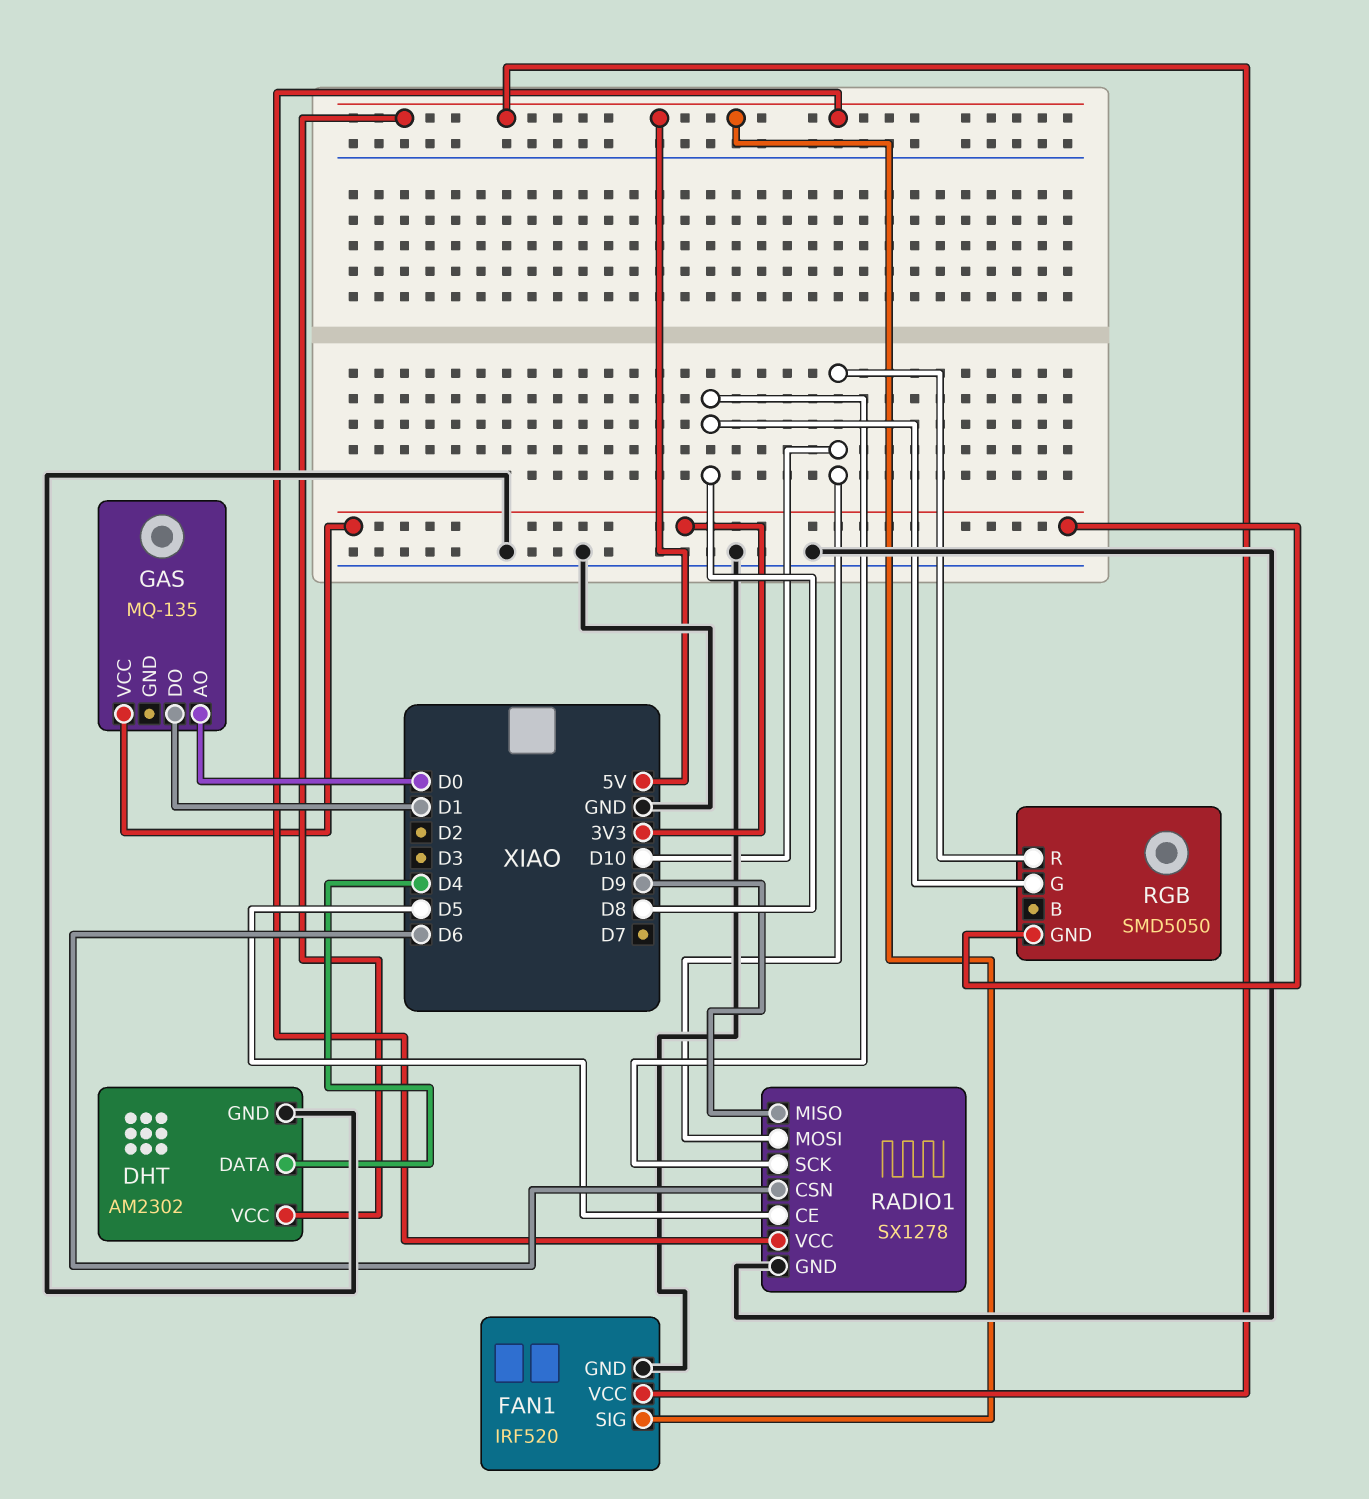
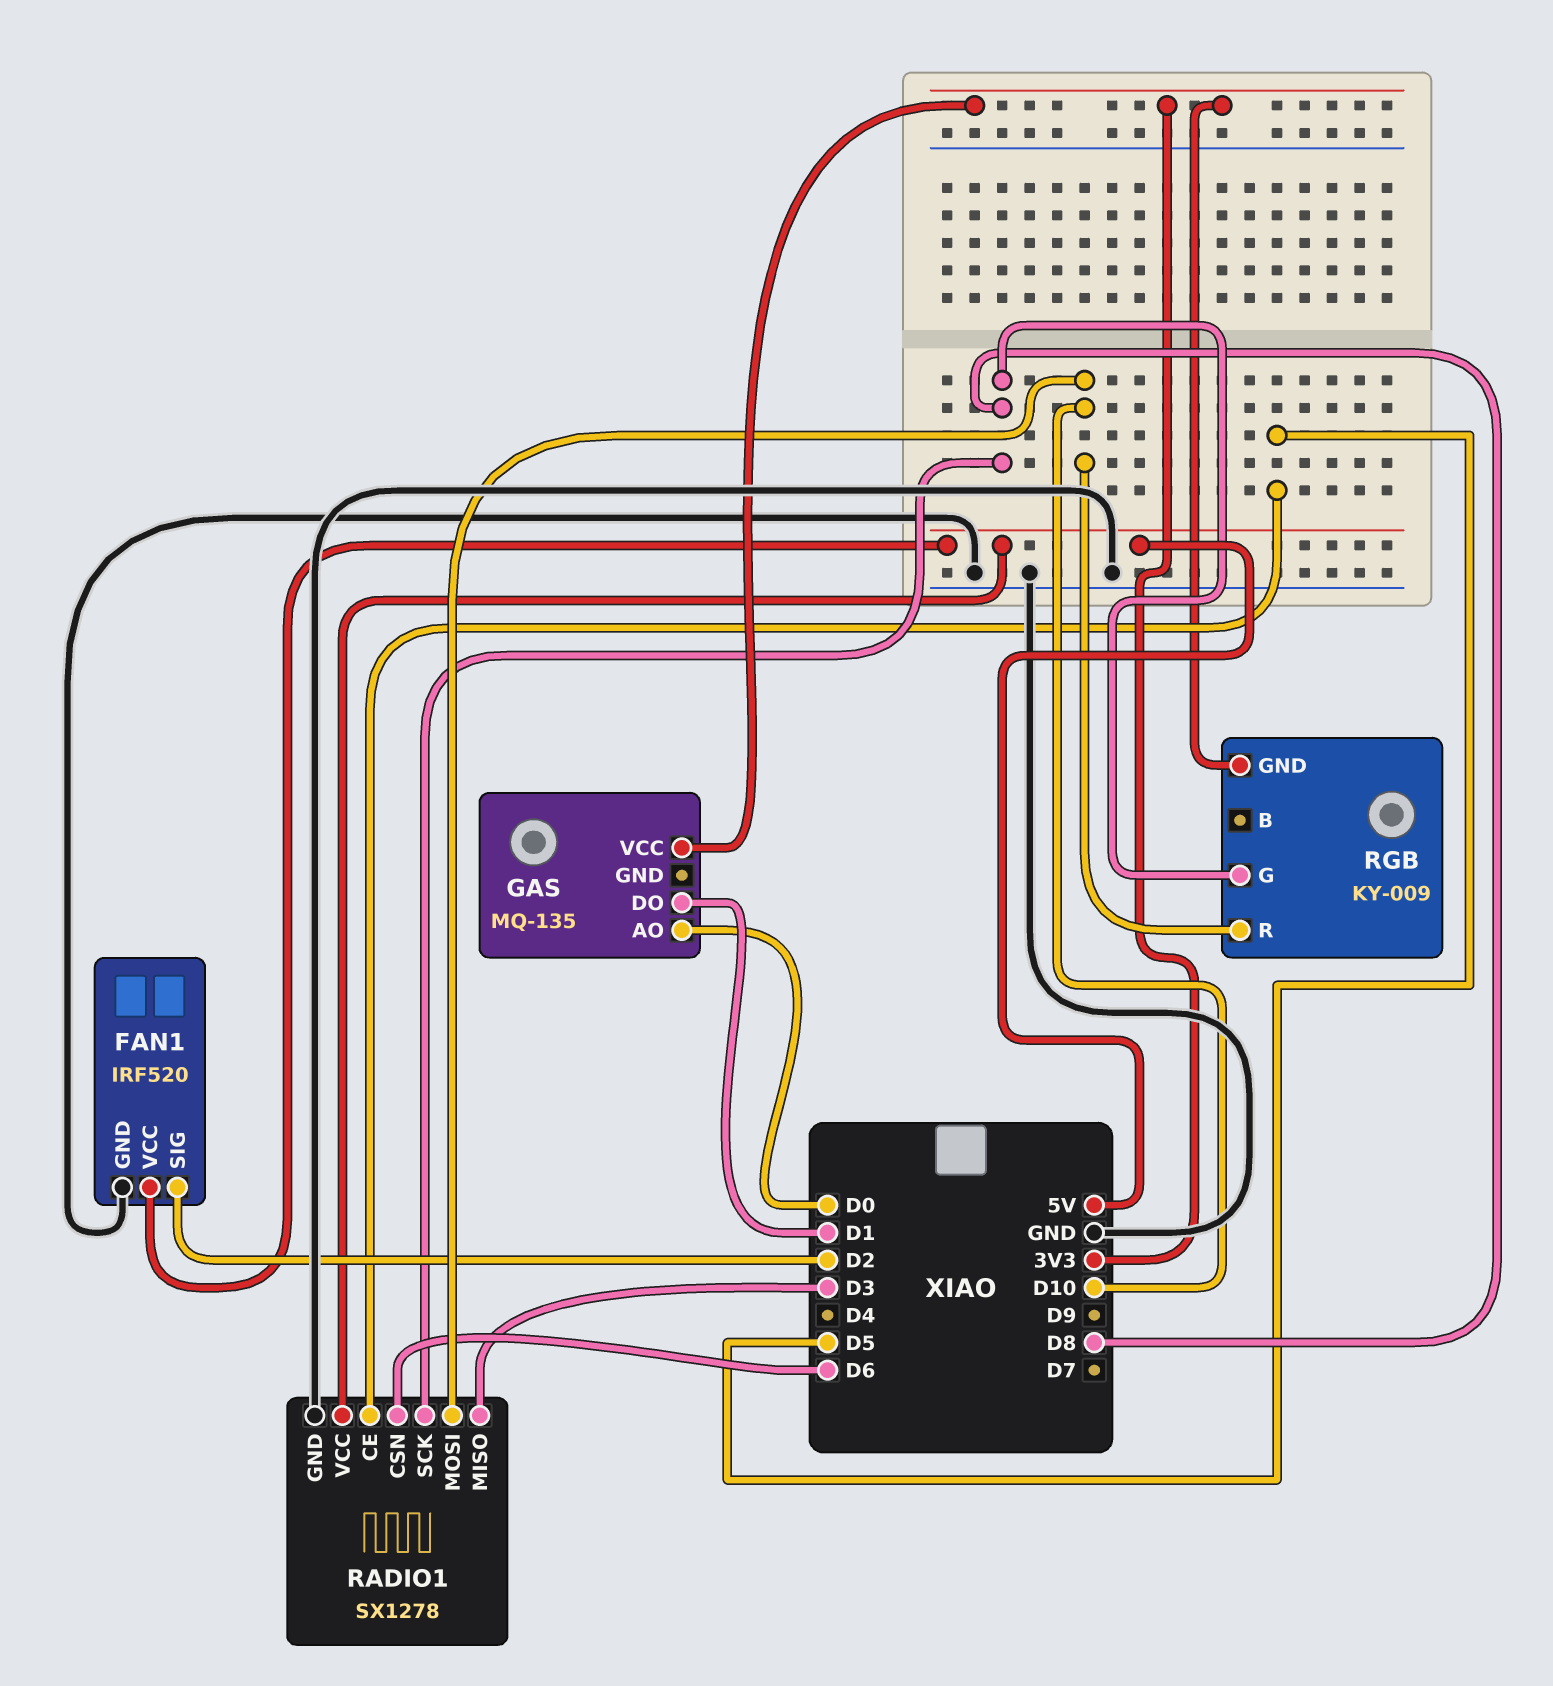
DHT: AM2302 -> none
DHT pin DATA: D4 -> none
DHT pin GND: GND -> none
DHT pin VCC: 5V -> none
FAN1 pin SIG: 5V -> D2
RADIO1 pin MISO: D9 -> D3
RGB: SMD5050 -> KY-009

